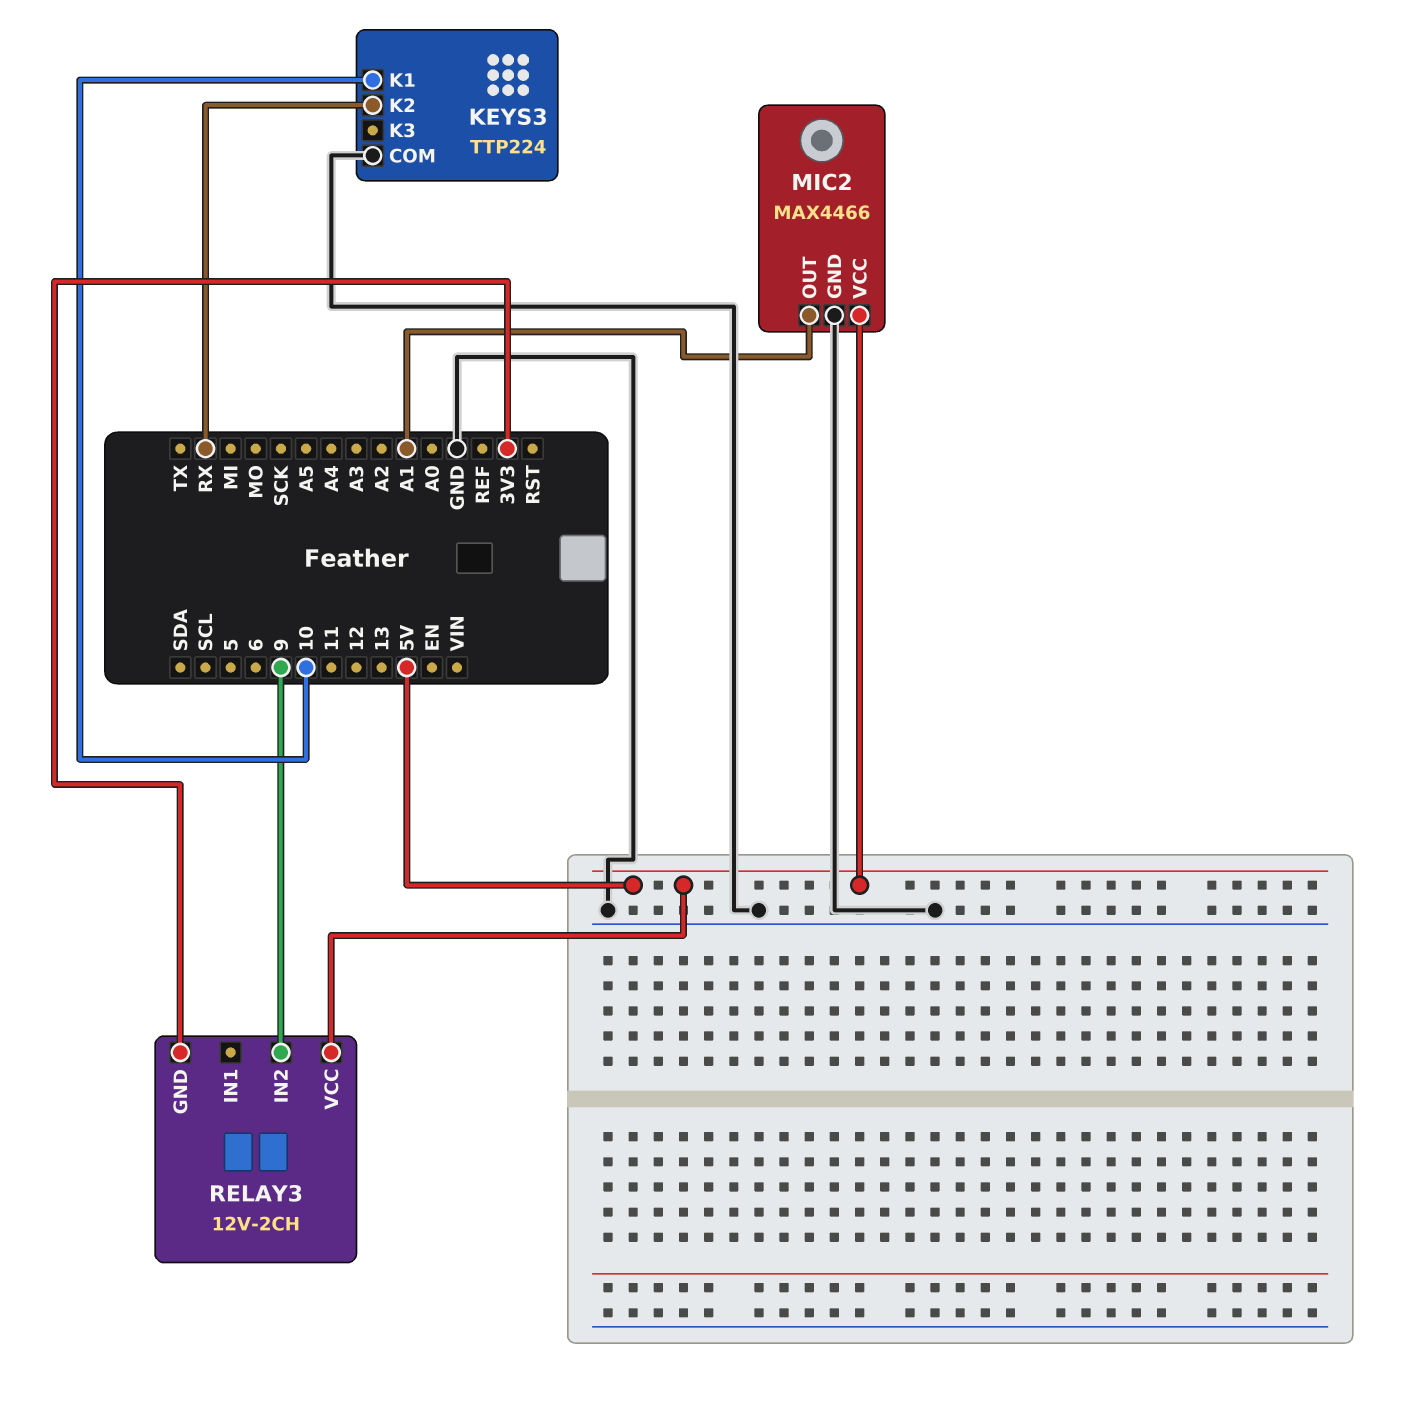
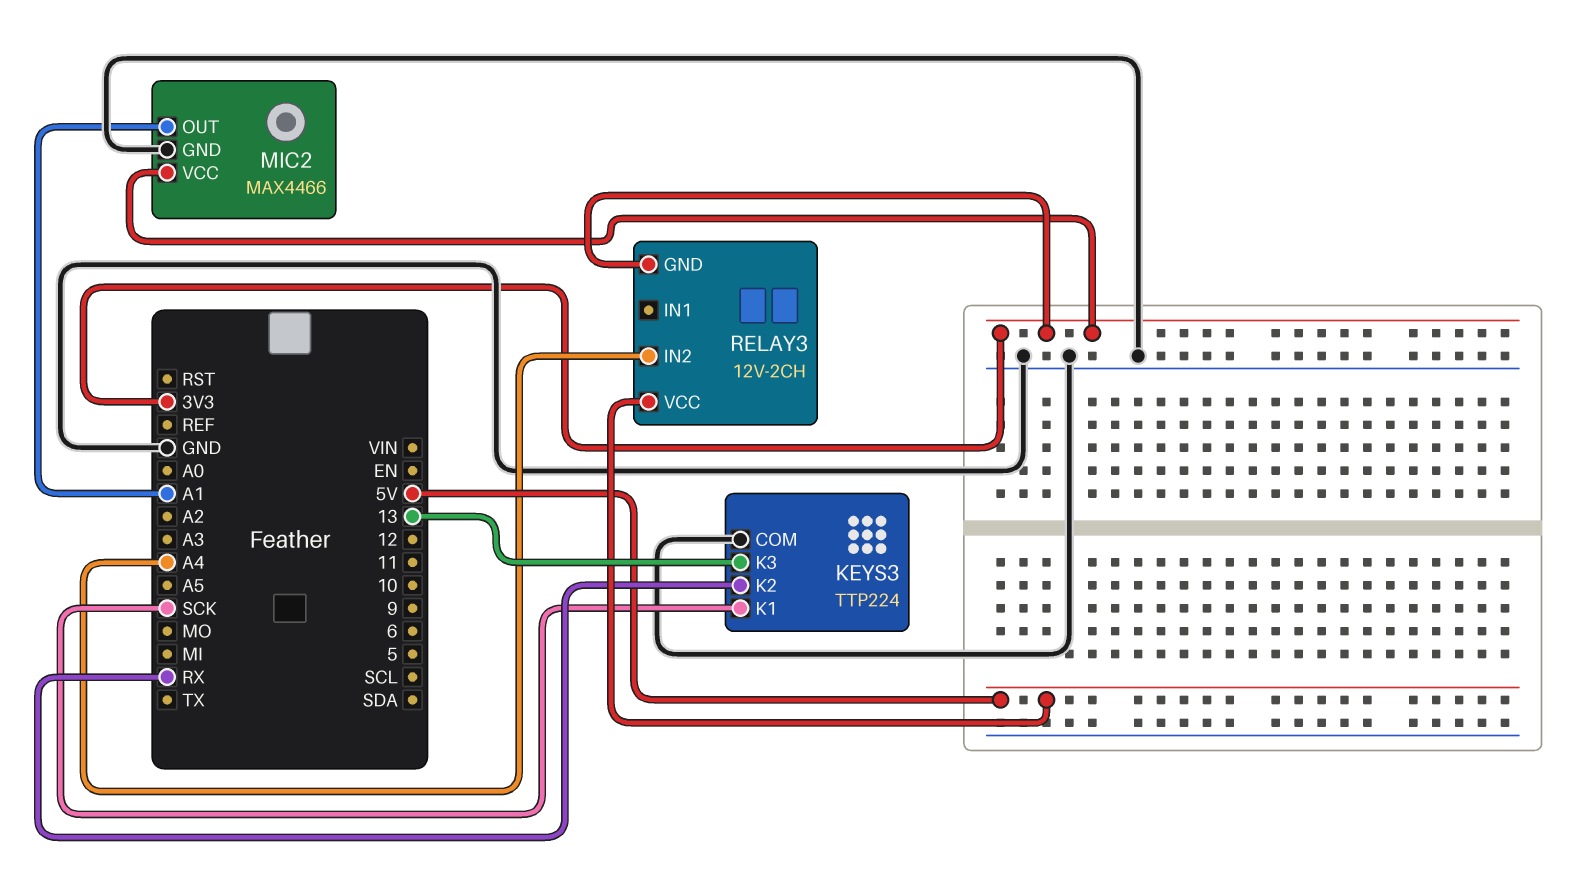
KEYS3 pin K1: 10 -> SCK
KEYS3 pin K3: none -> 13
MIC2 pin VCC: 5V -> 3V3
RELAY3 pin IN2: 9 -> A4

